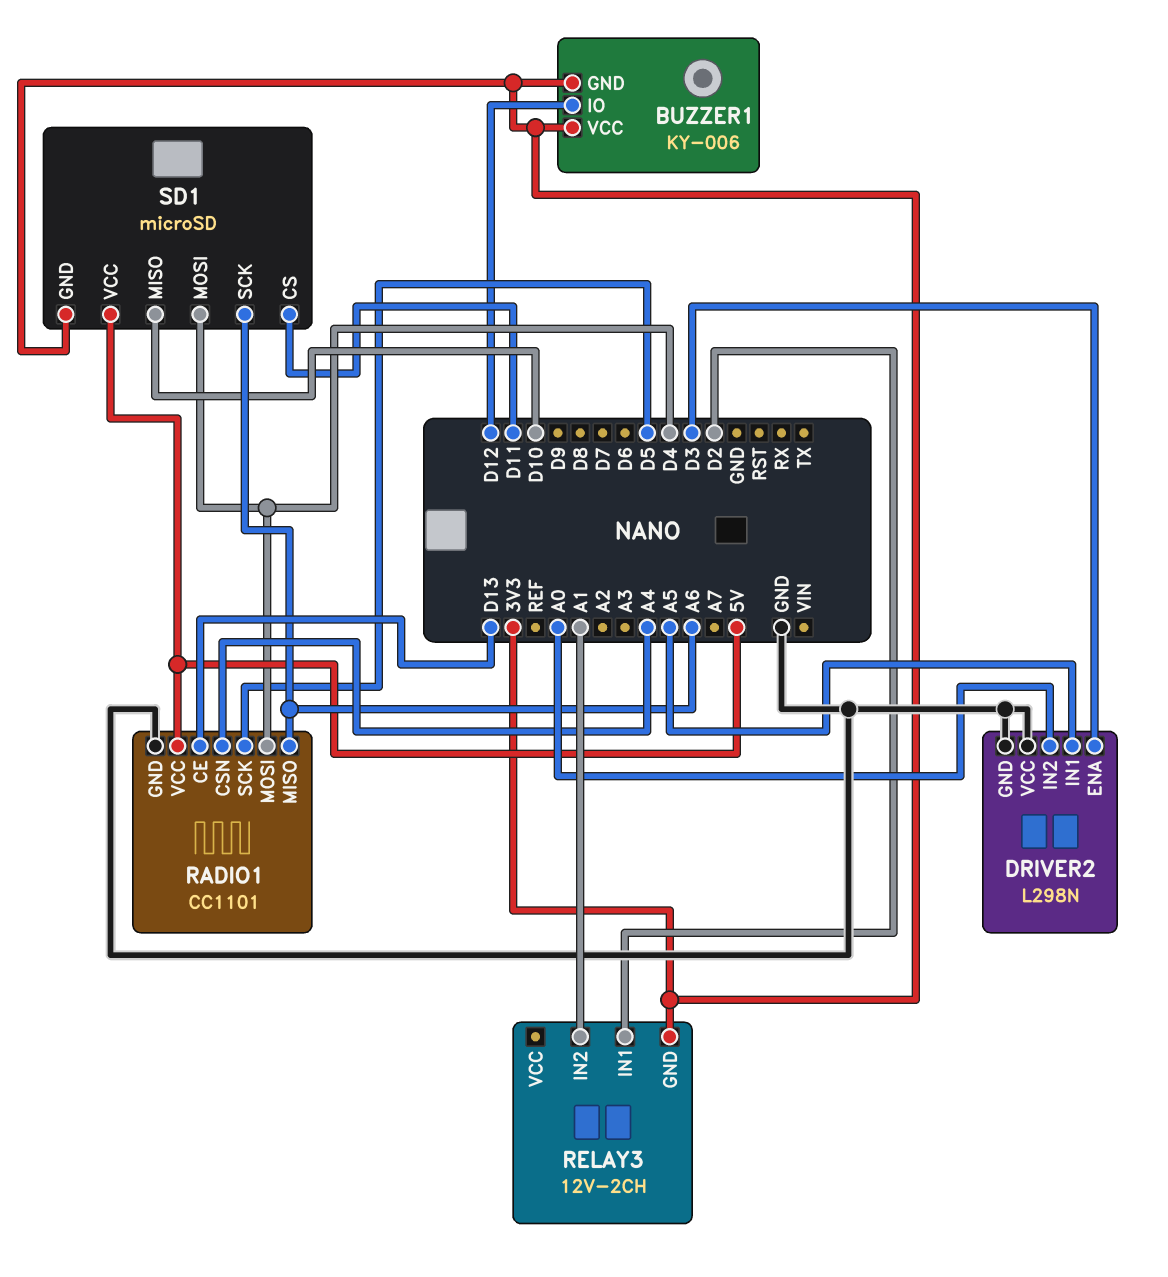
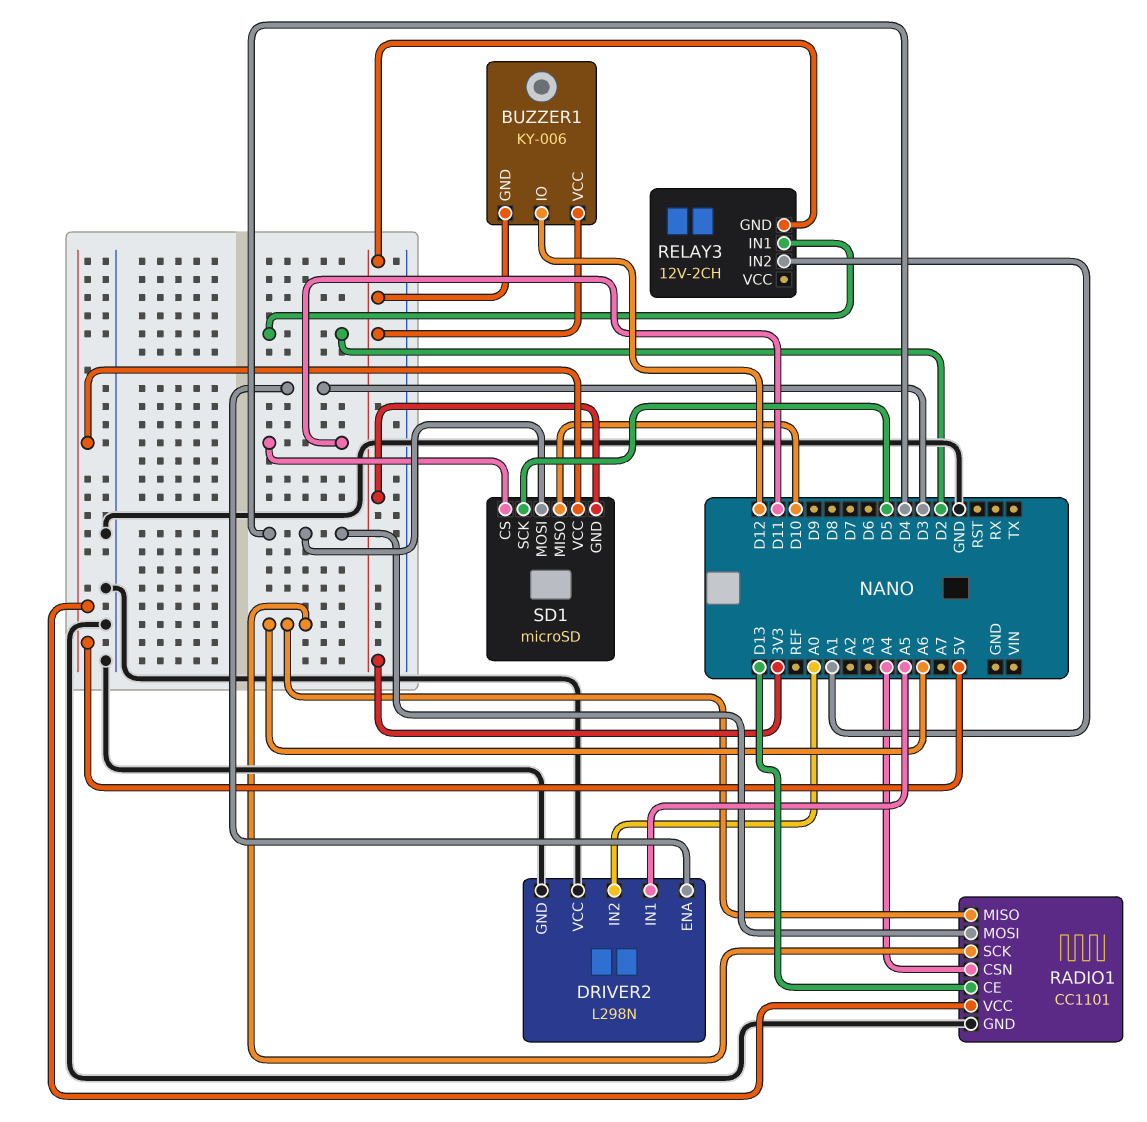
RADIO1 pin SCK: D5 -> A6
SD1 pin SCK: A6 -> D5

